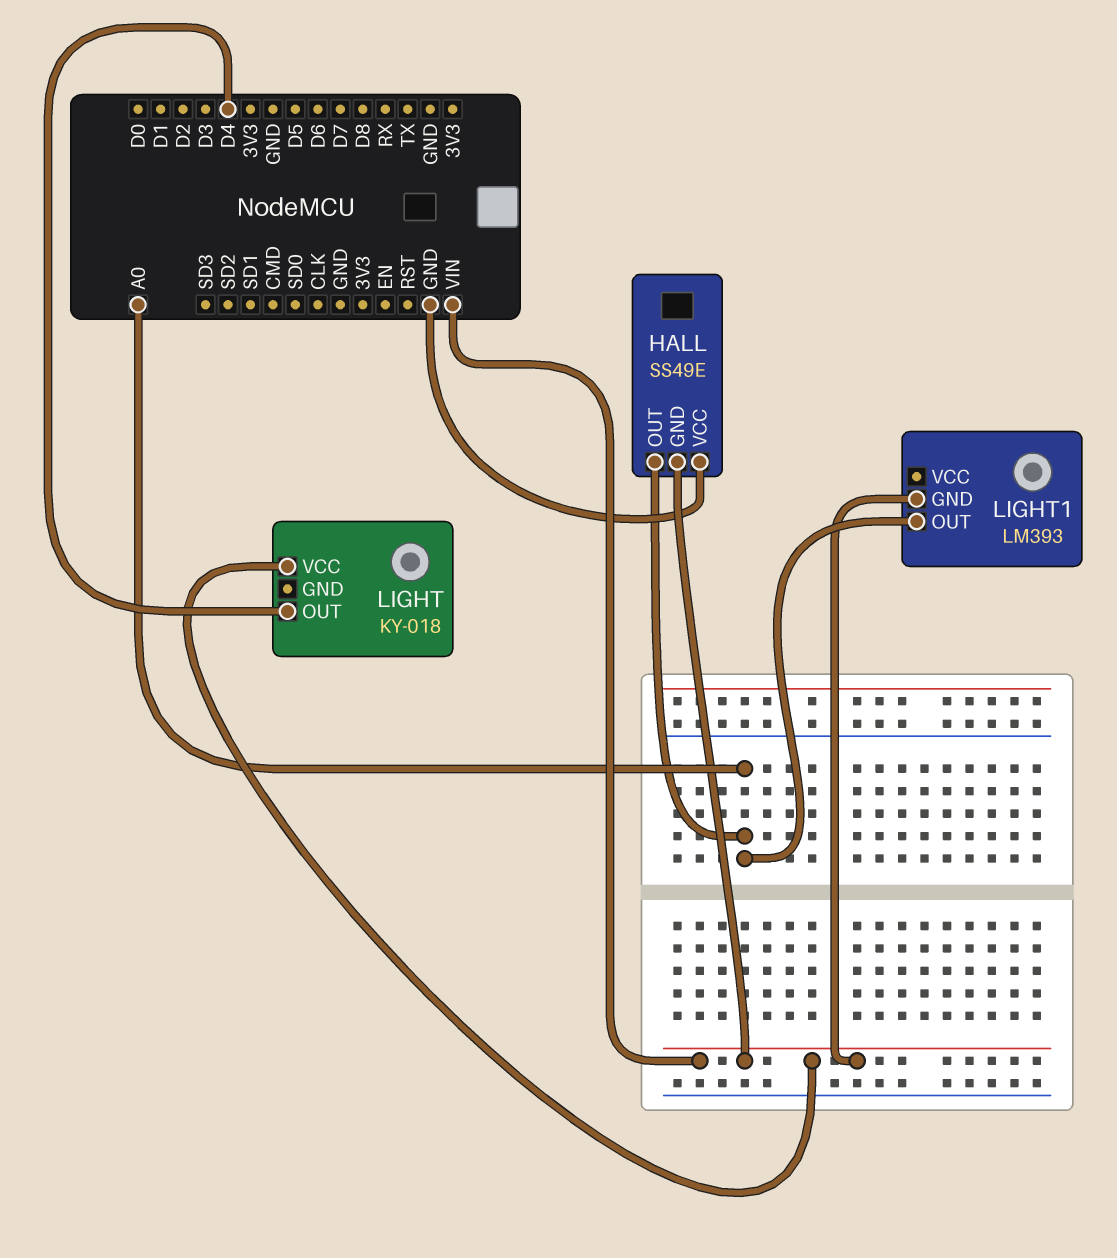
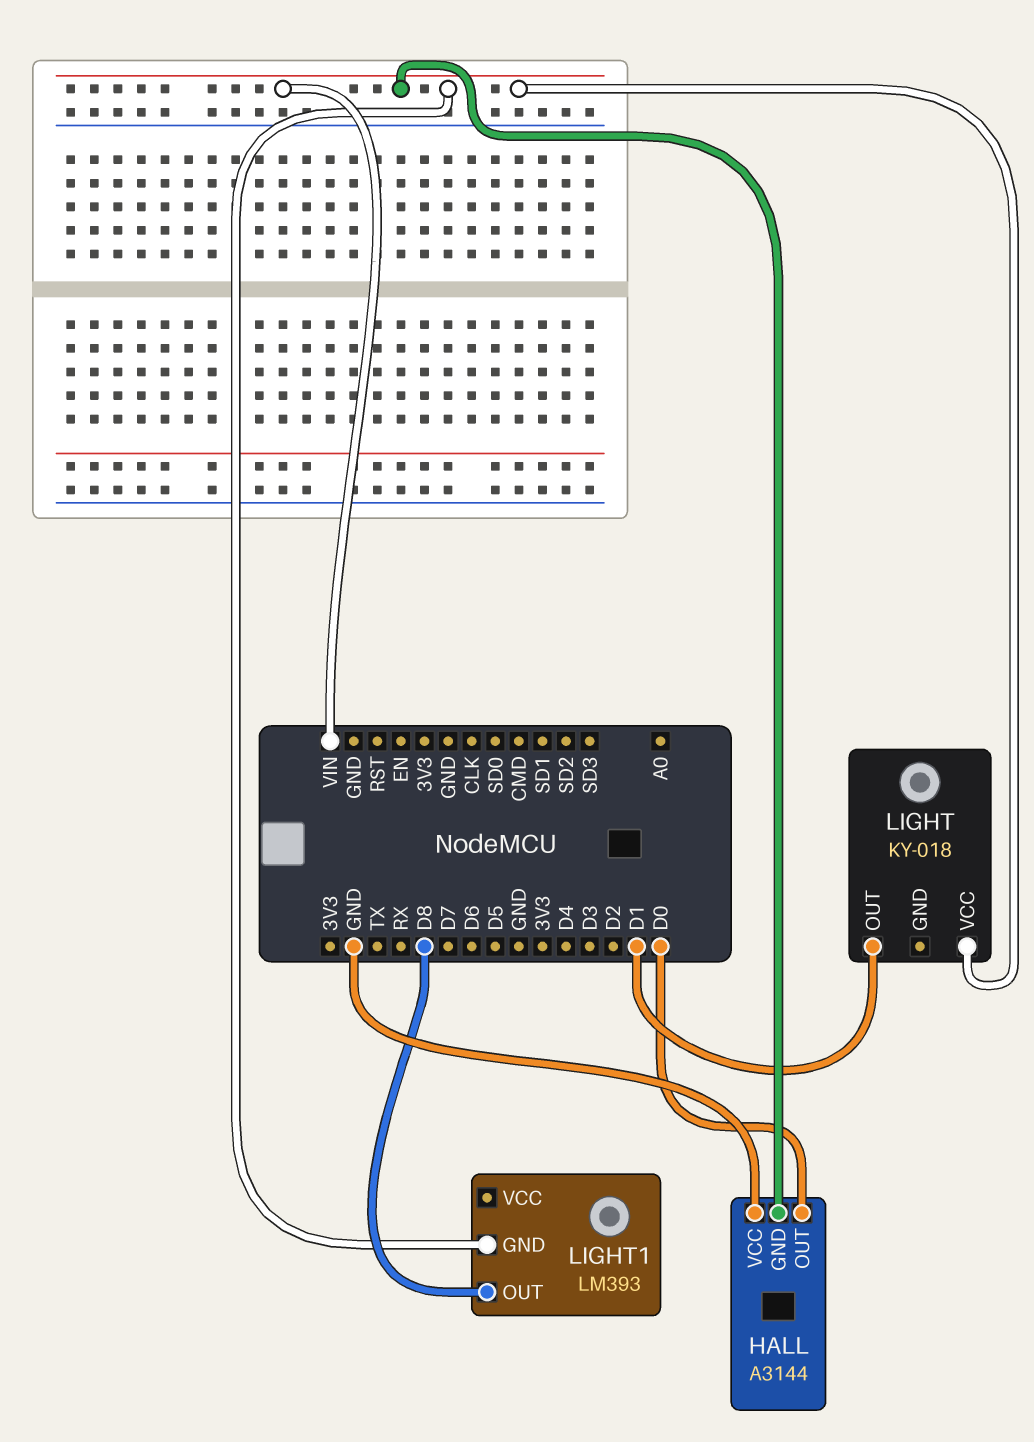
HALL: SS49E -> A3144
HALL pin OUT: A0 -> D0
LIGHT pin OUT: D4 -> D1
LIGHT1 pin OUT: A0 -> D8

